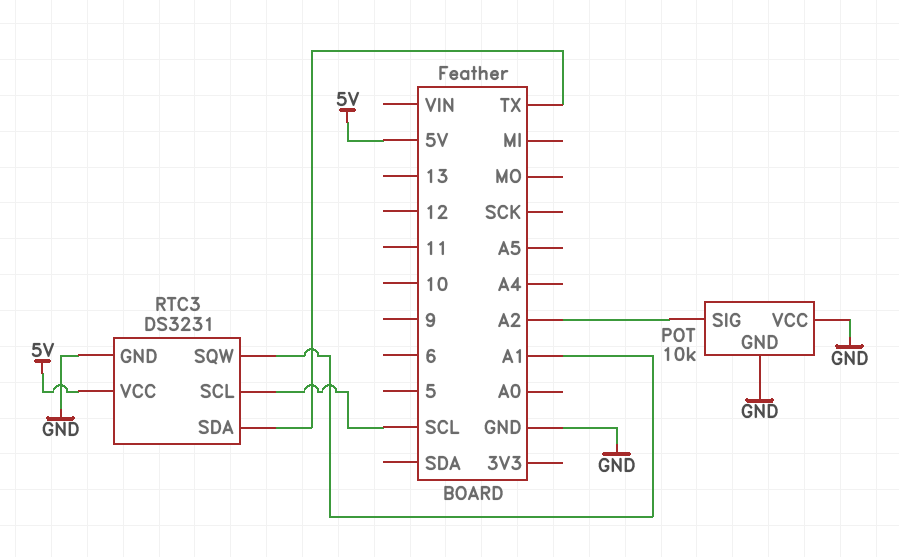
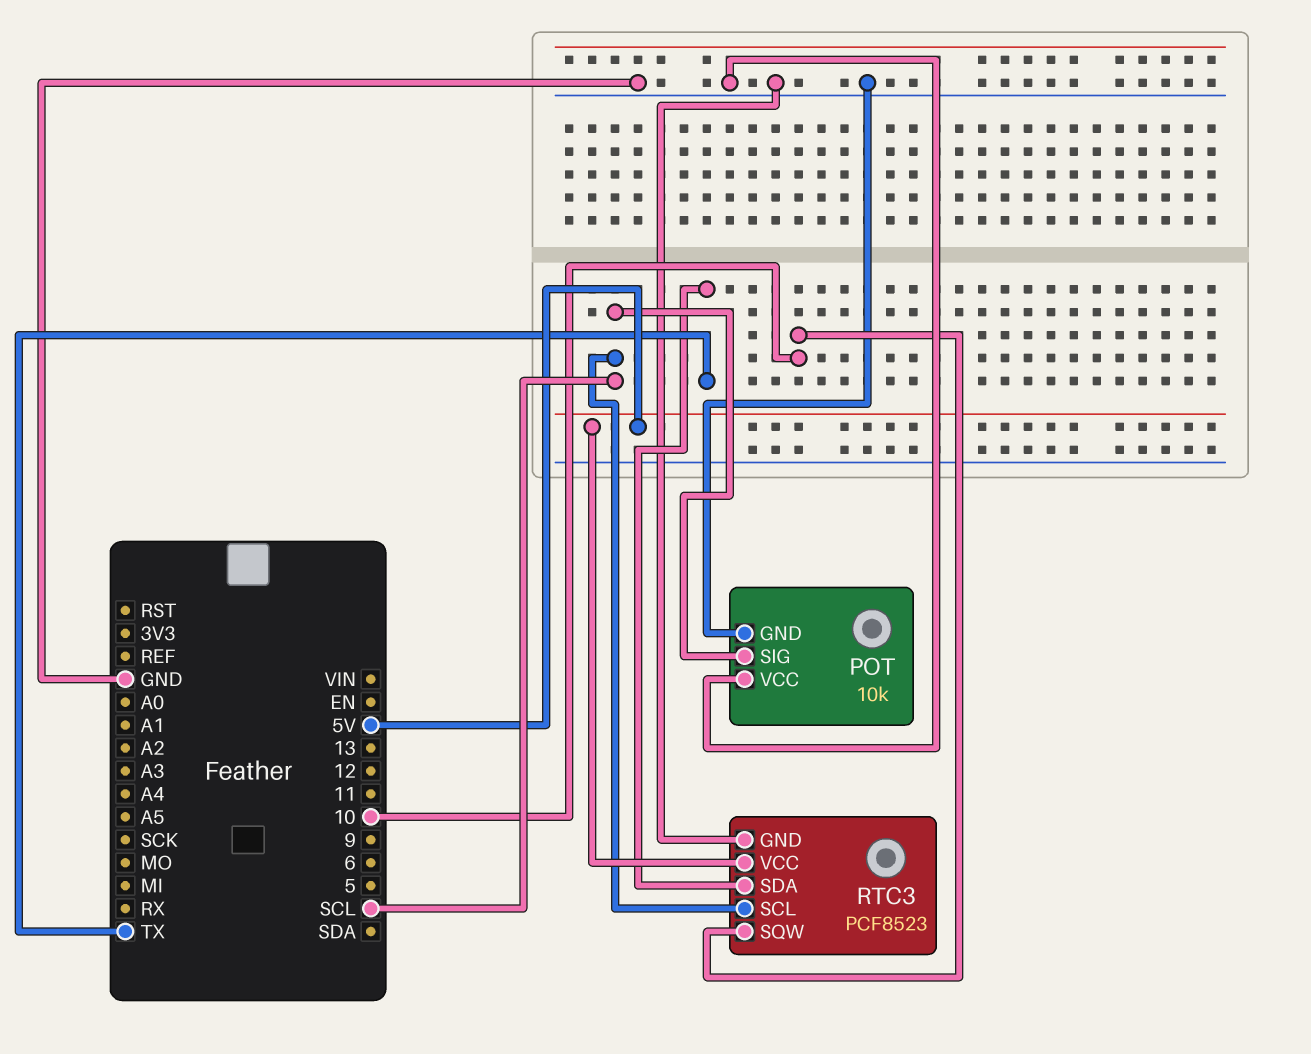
POT pin SIG: A2 -> SCL
RTC3: DS3231 -> PCF8523
RTC3 pin SQW: A1 -> 10

